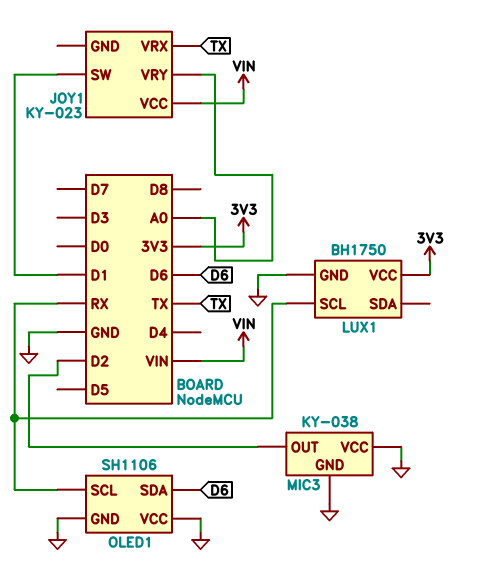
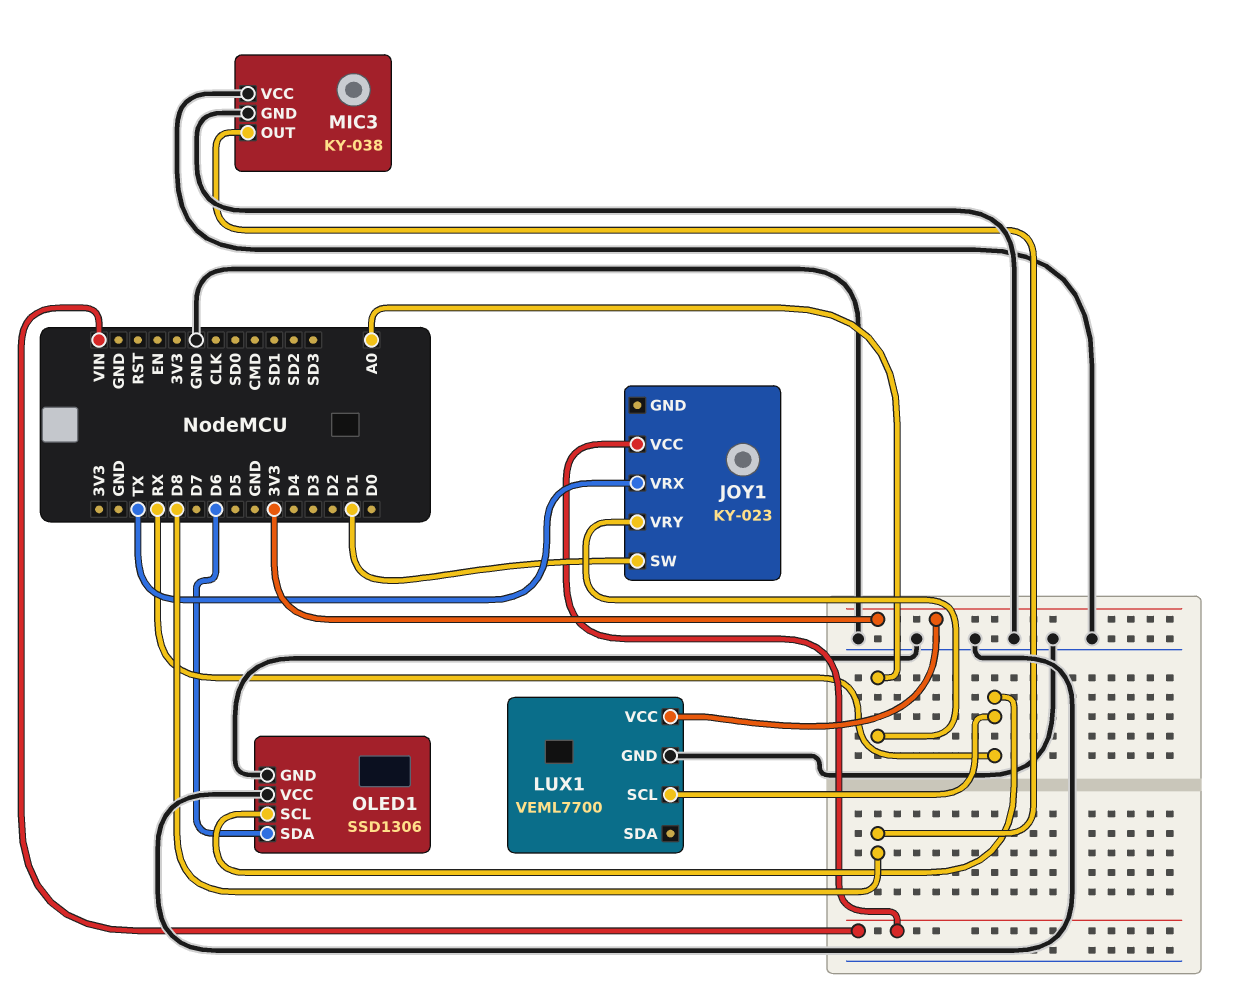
LUX1: BH1750 -> VEML7700
MIC3 pin OUT: D2 -> D8
OLED1: SH1106 -> SSD1306

